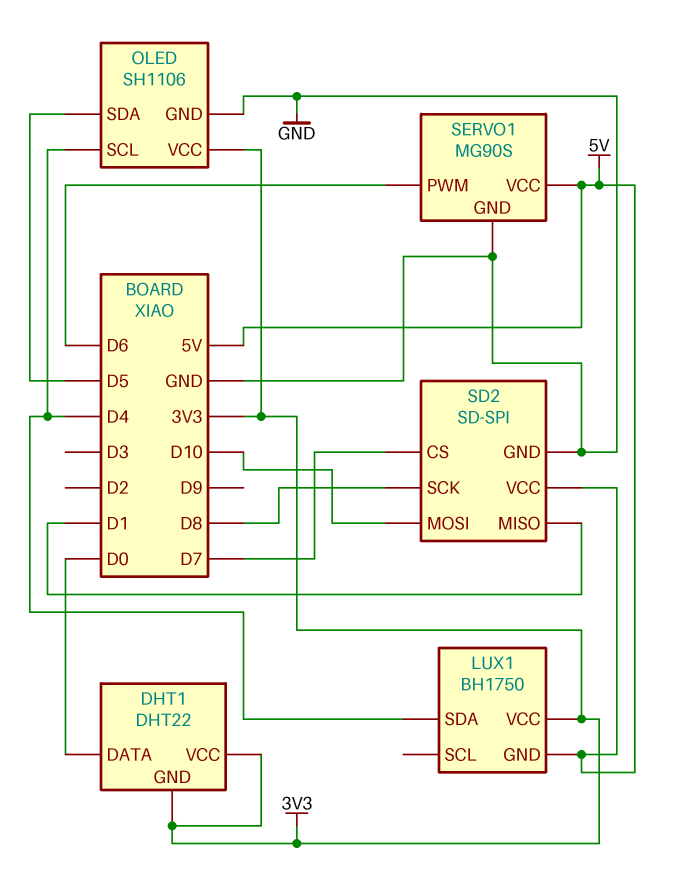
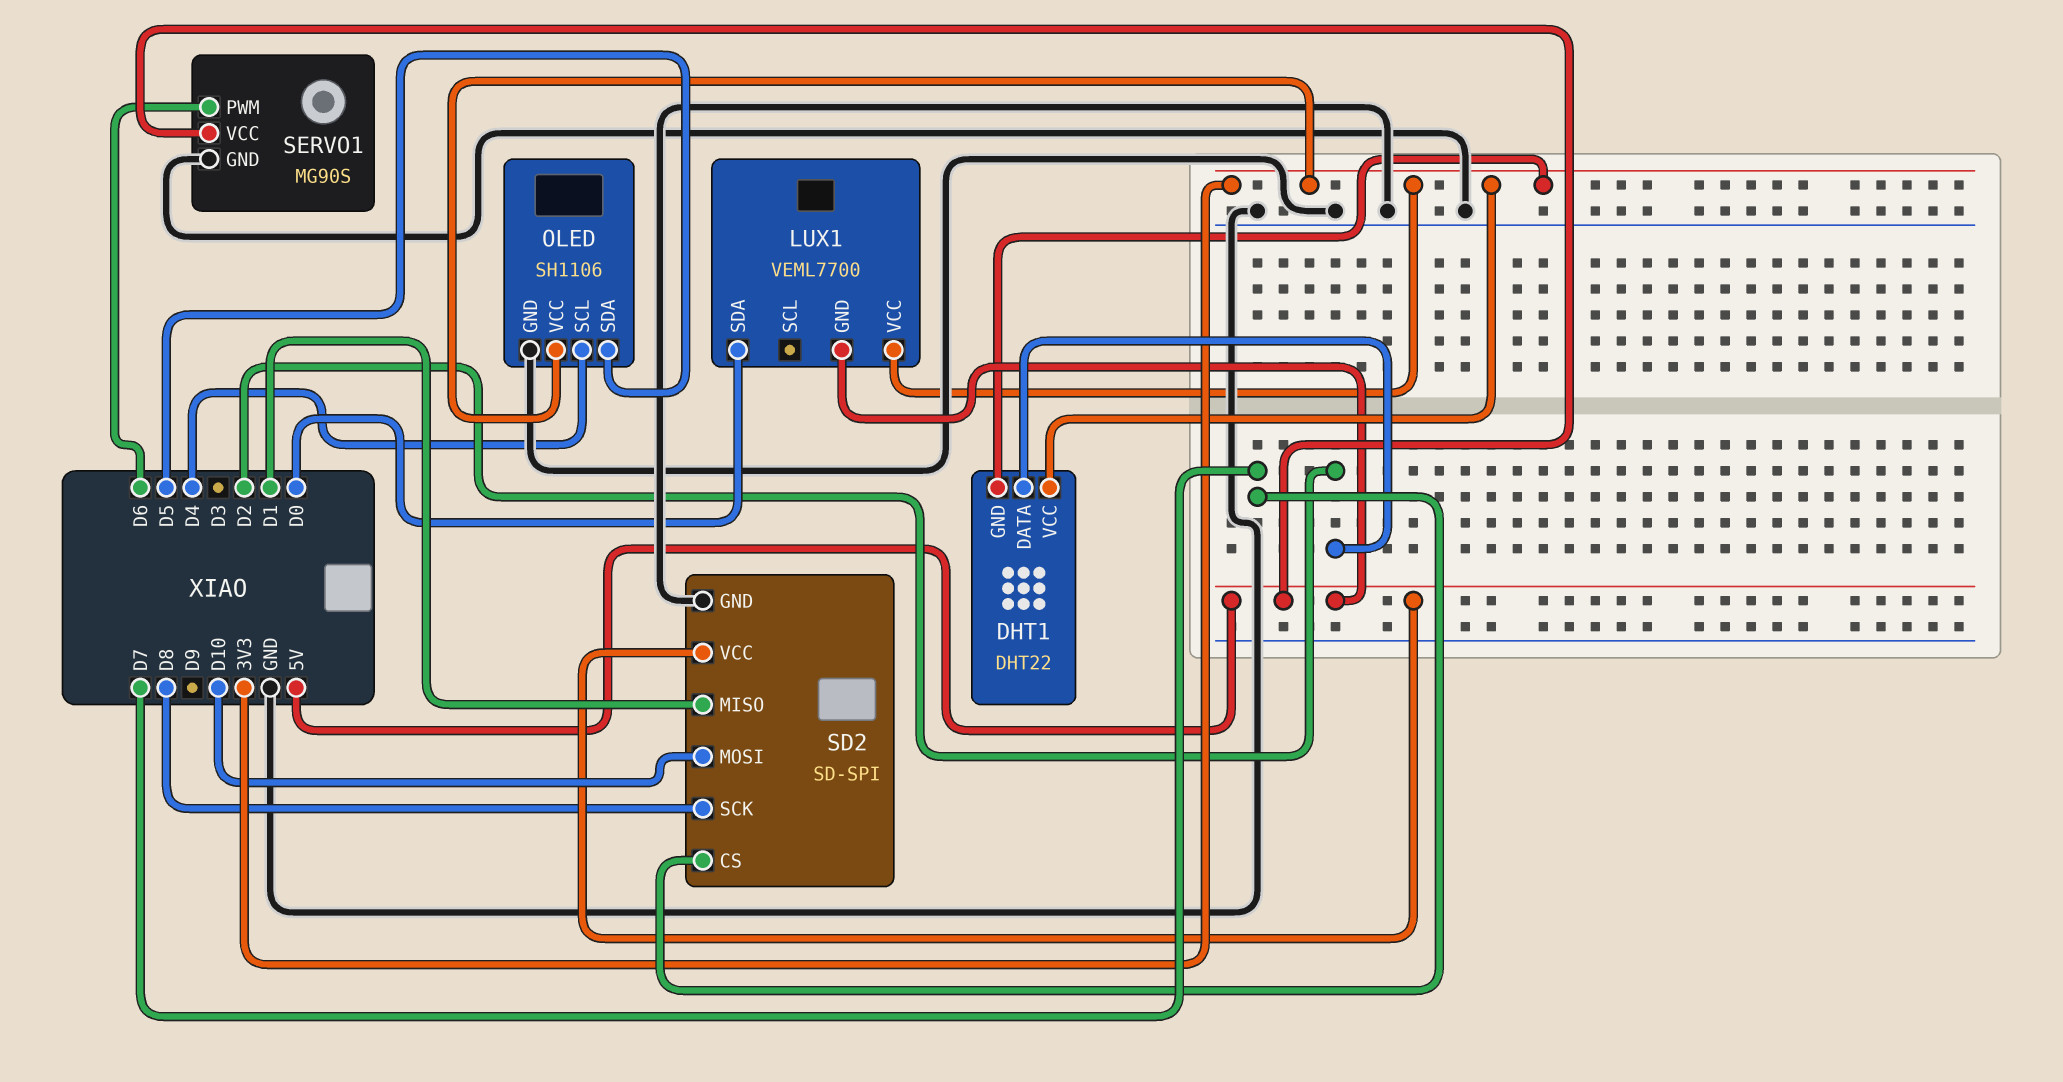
DHT1 pin DATA: D0 -> D2
LUX1: BH1750 -> VEML7700
LUX1 pin SDA: D4 -> D0

